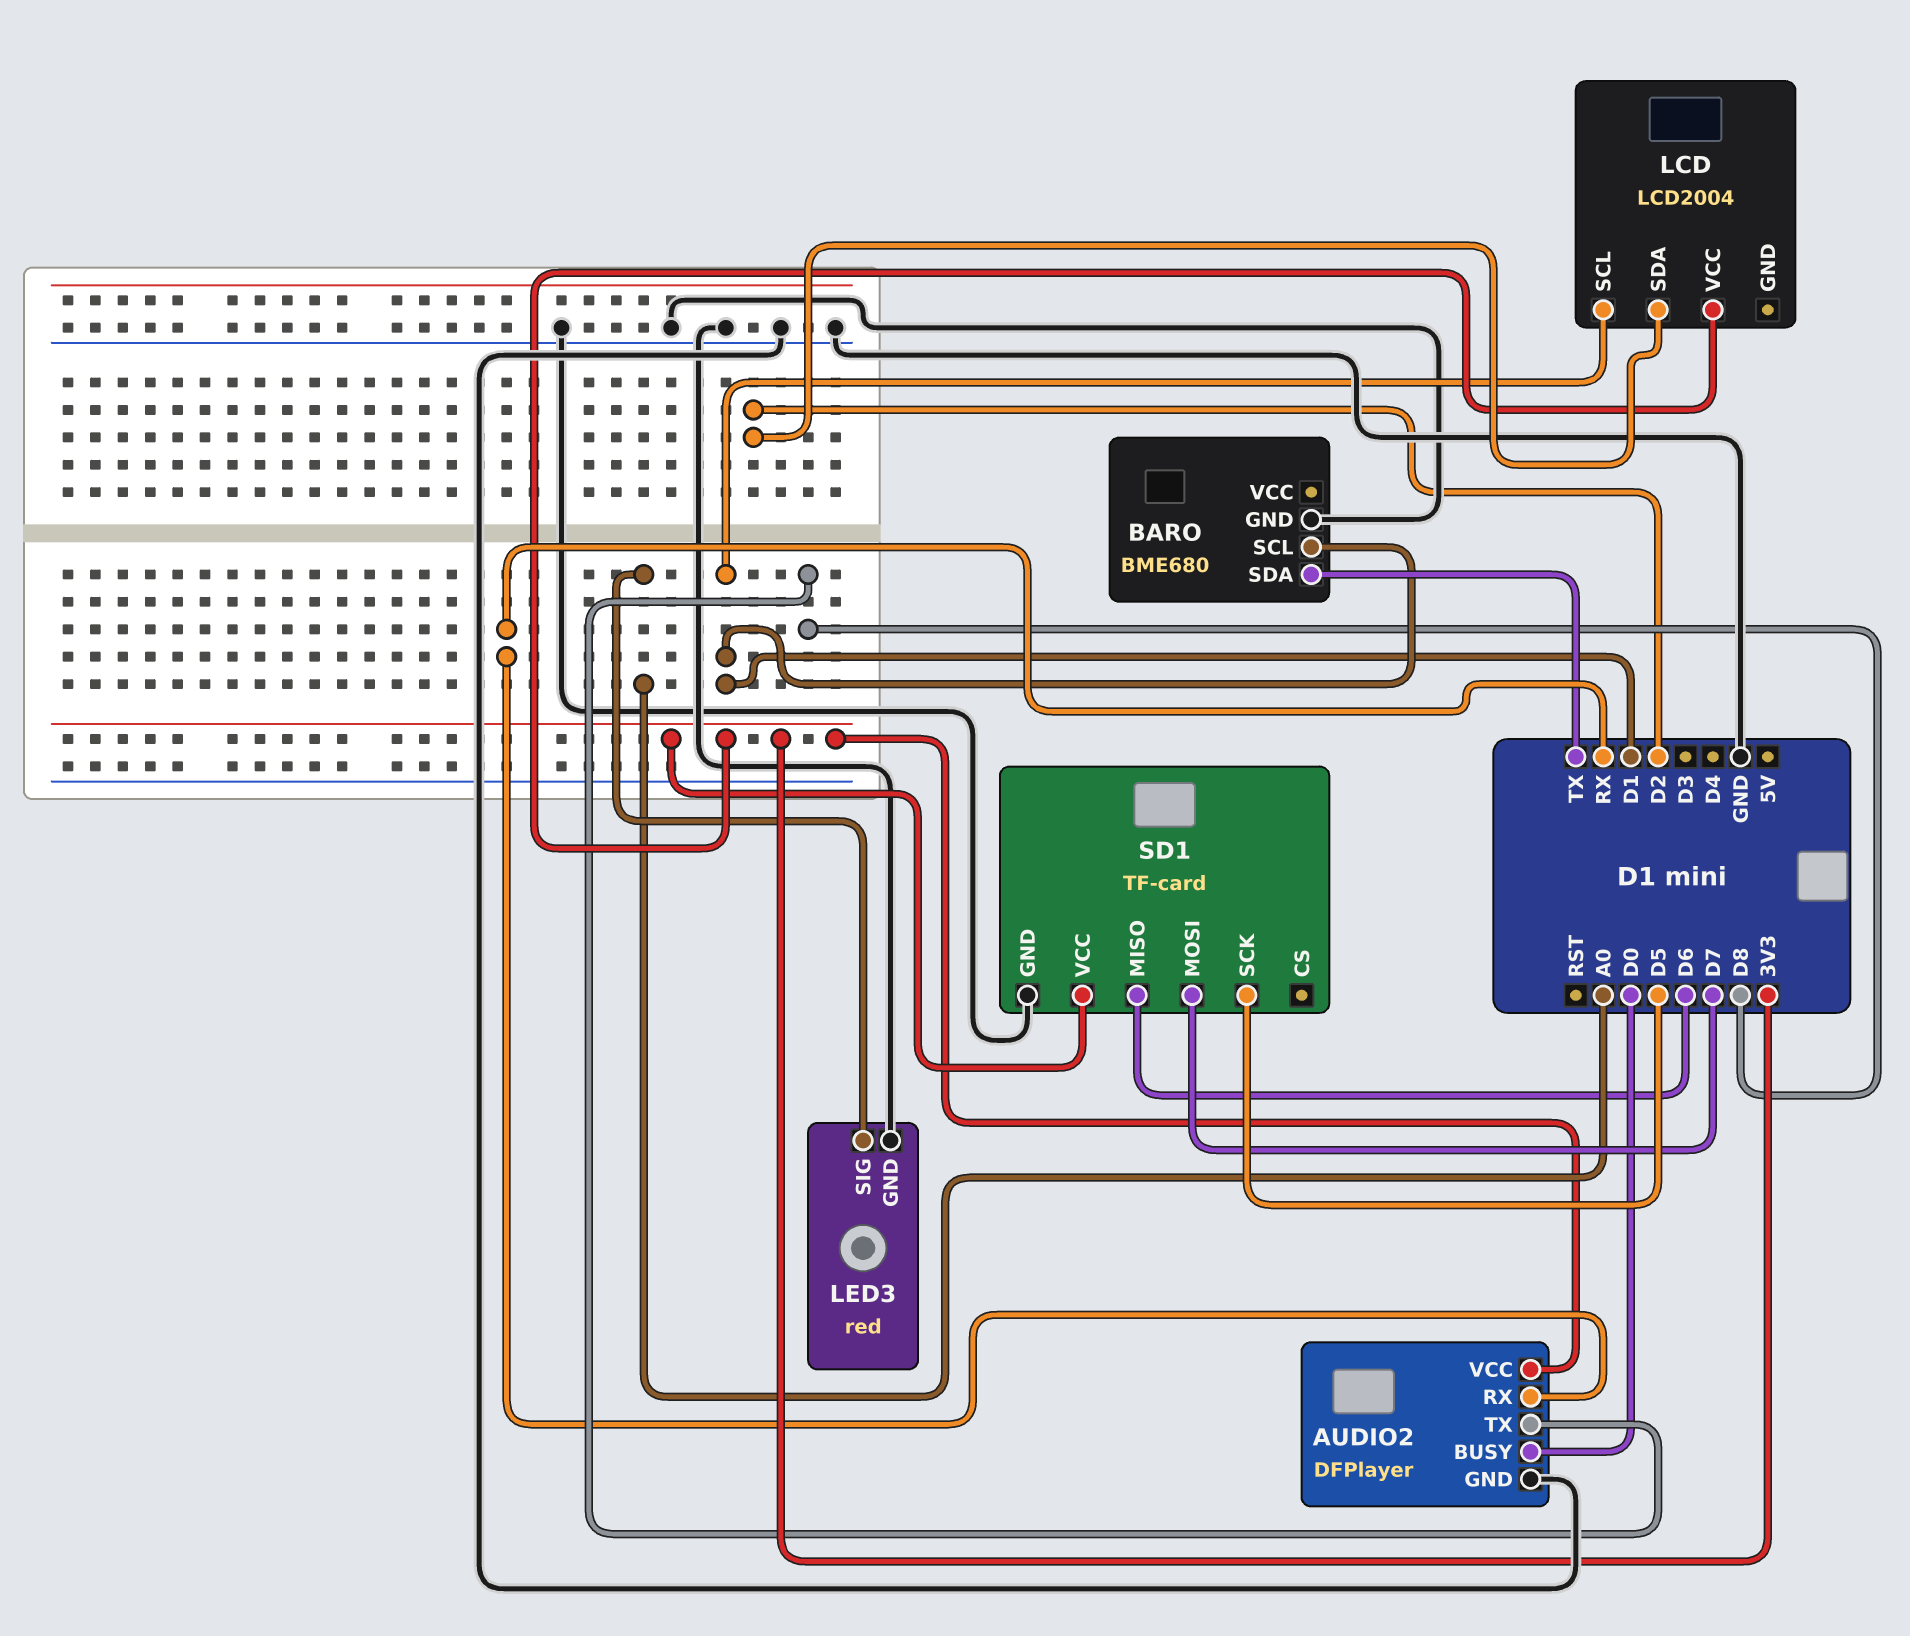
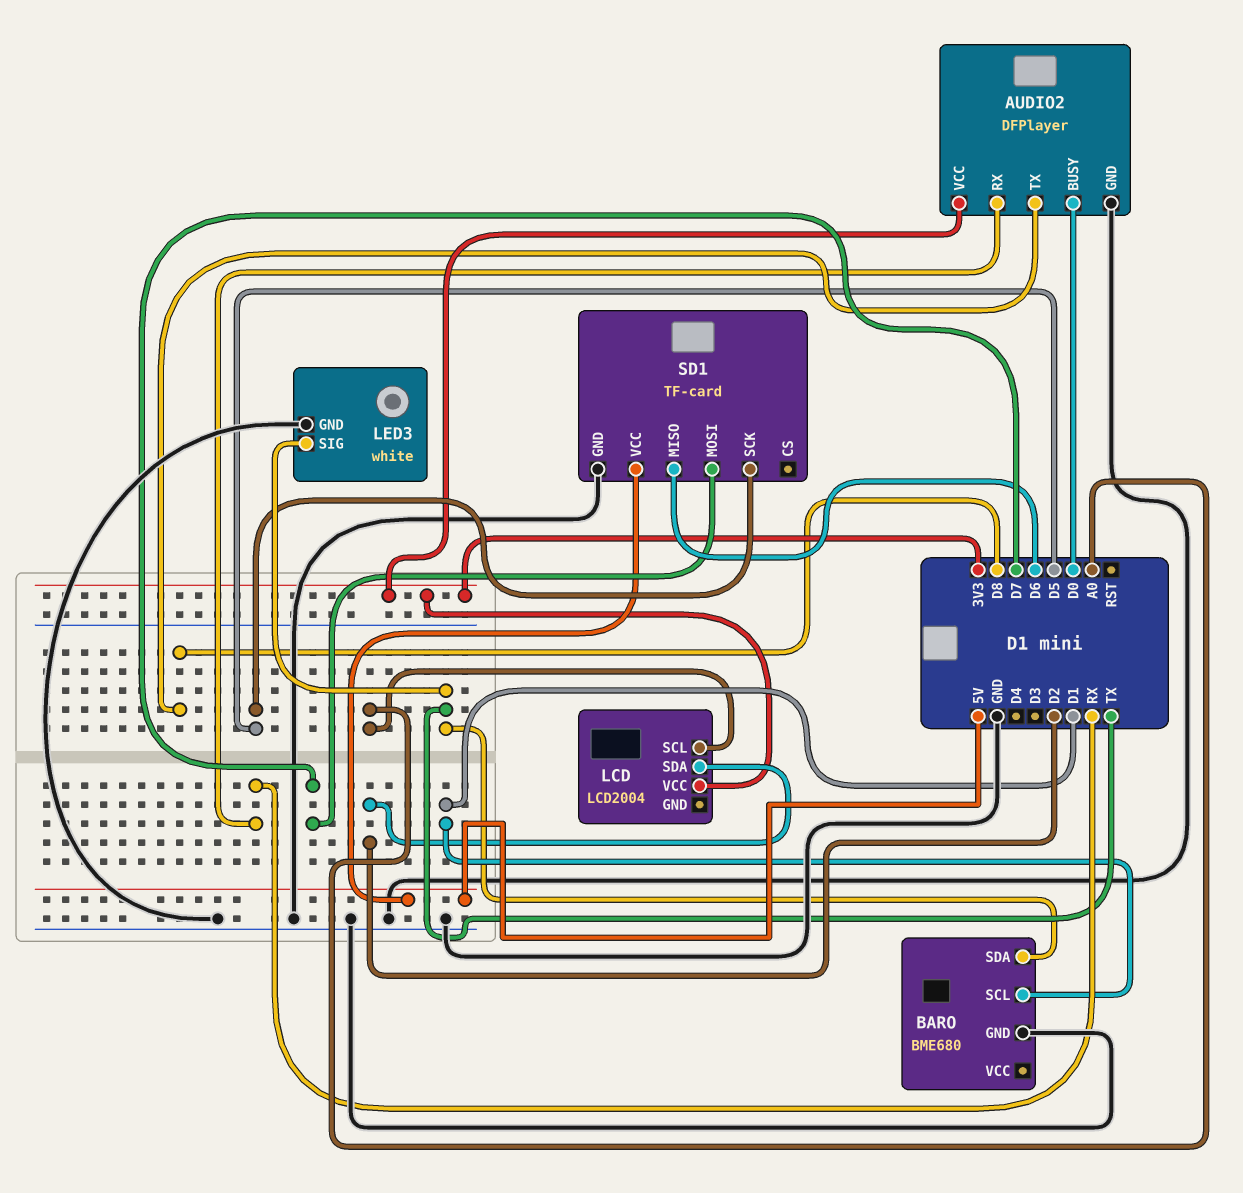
LCD pin SCL: D1 -> A0
LED3: red -> white
LED3 pin SIG: A0 -> TX
SD1 pin VCC: 3V3 -> 5V

